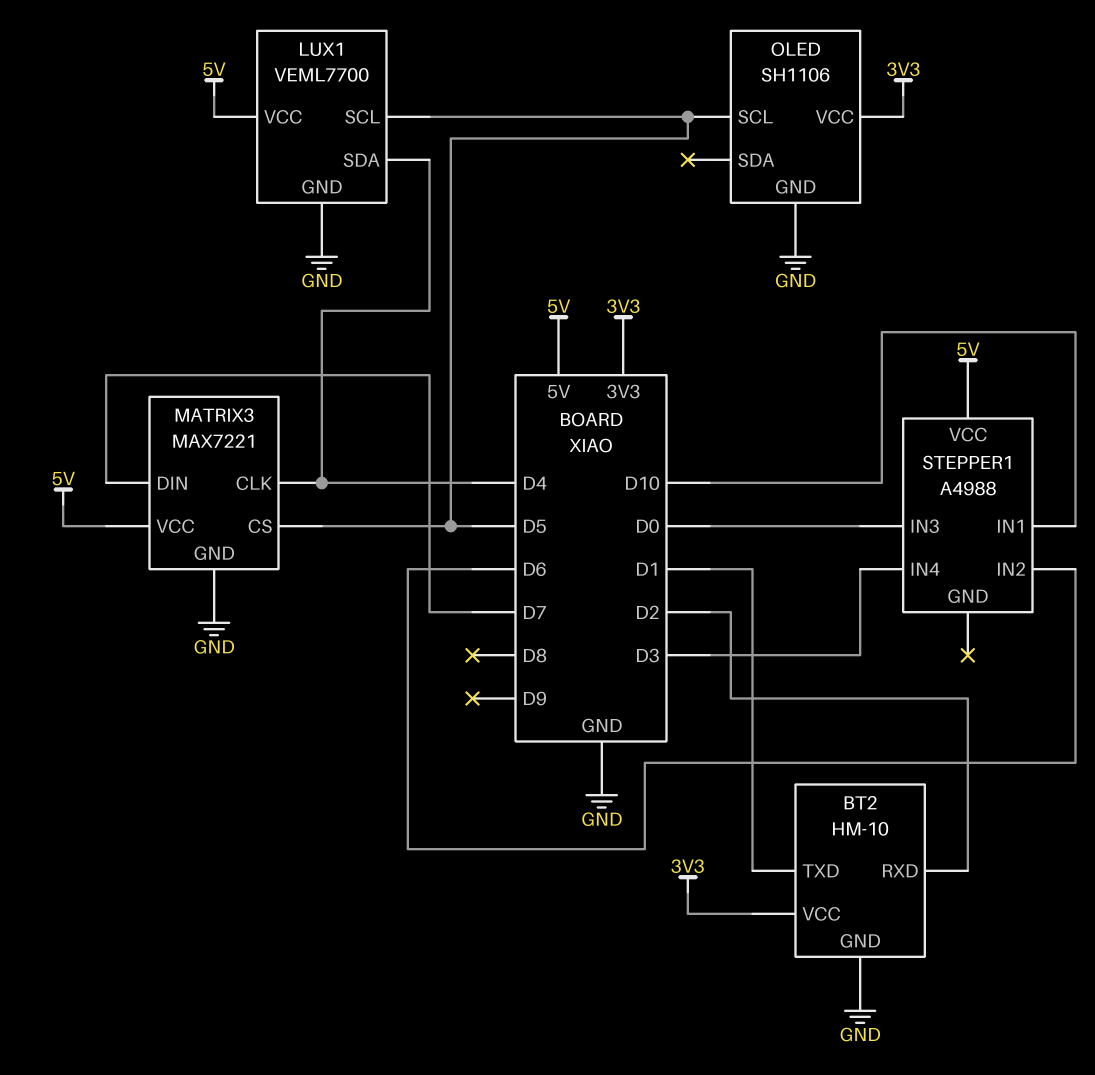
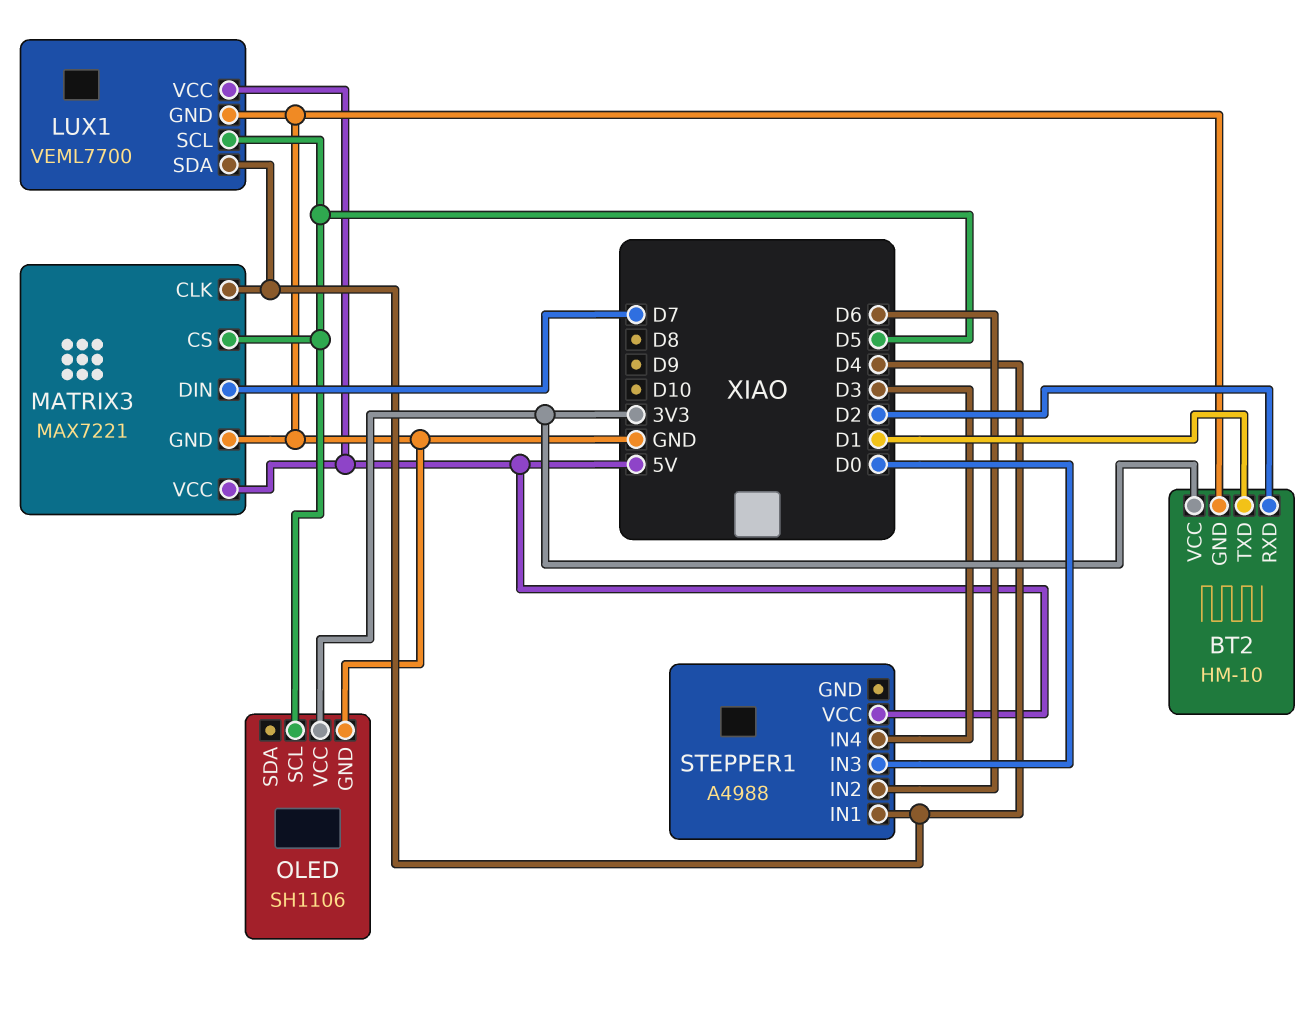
STEPPER1 pin IN1: D10 -> D4

